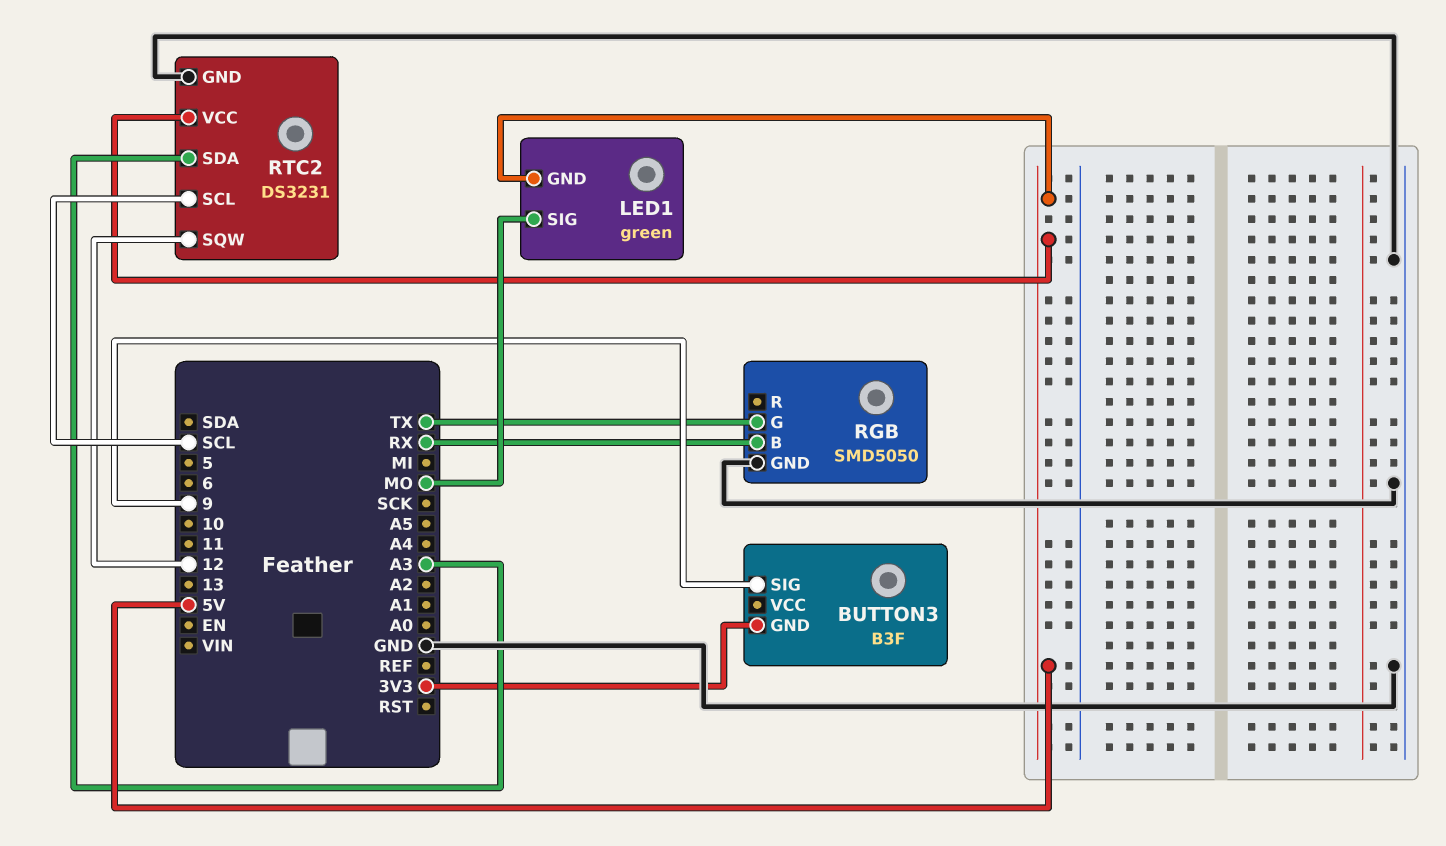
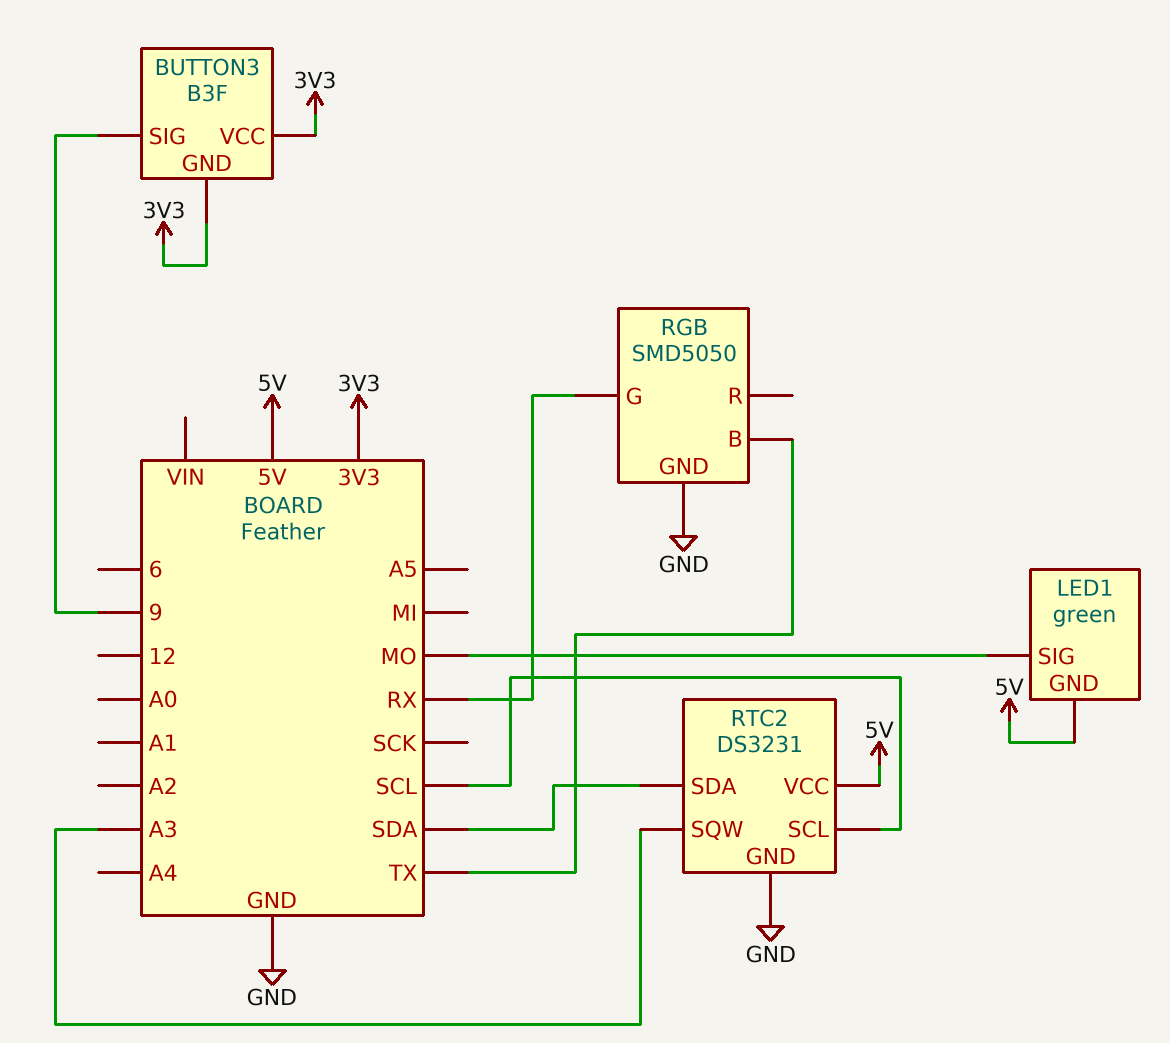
BUTTON3 pin VCC: none -> 3V3
RGB pin B: RX -> TX
RGB pin G: TX -> RX
RTC2 pin SDA: A3 -> SDA
RTC2 pin SQW: 12 -> A3

